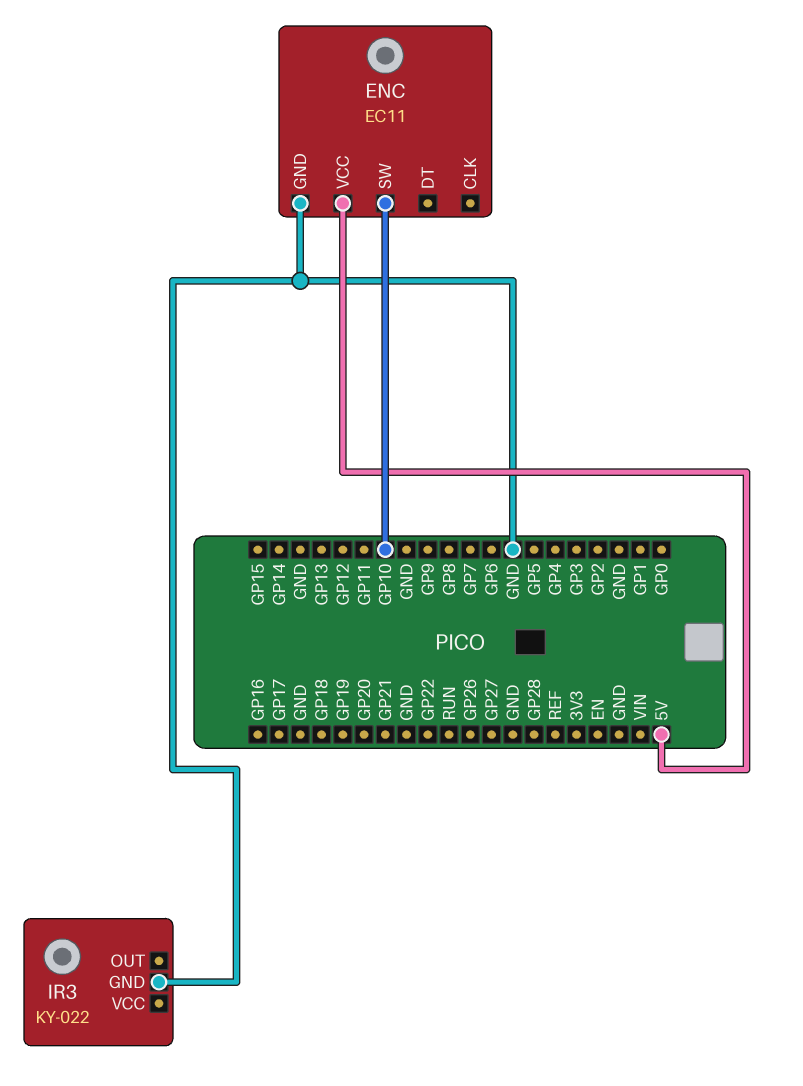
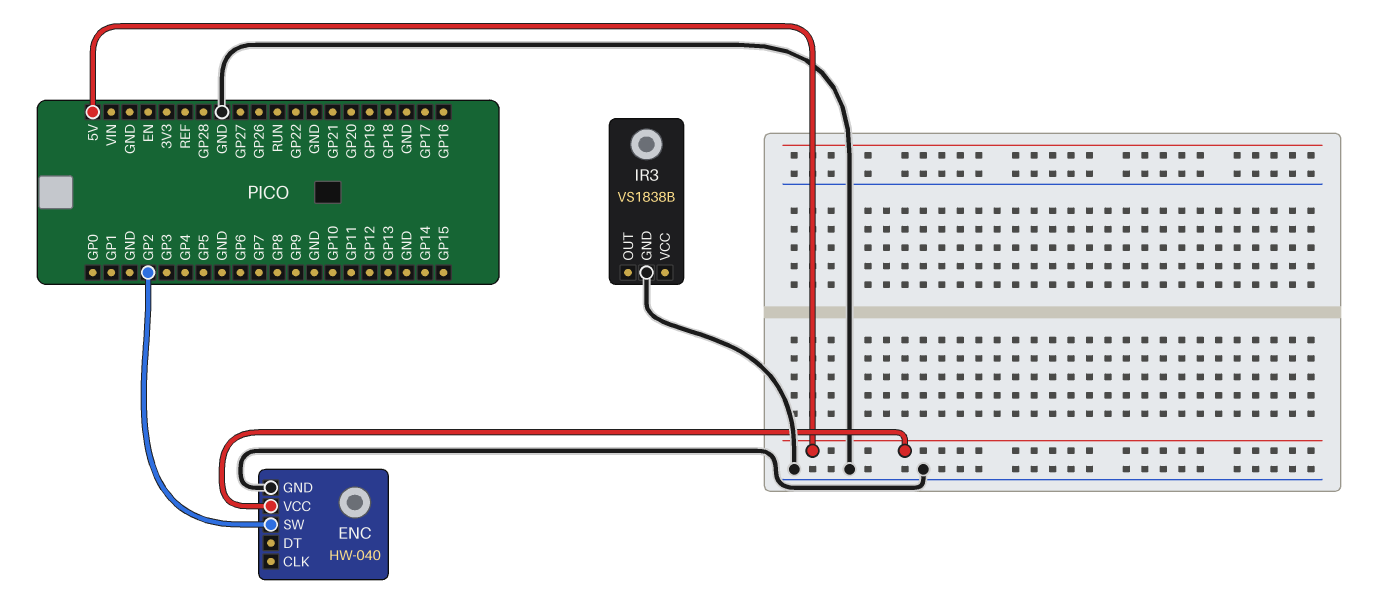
ENC: EC11 -> HW-040
ENC pin SW: GP10 -> GP2
IR3: KY-022 -> VS1838B

